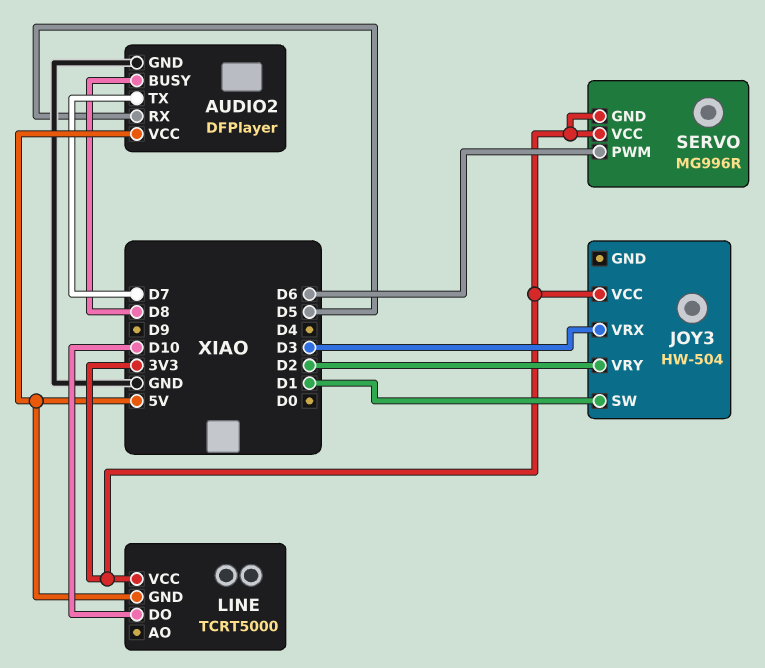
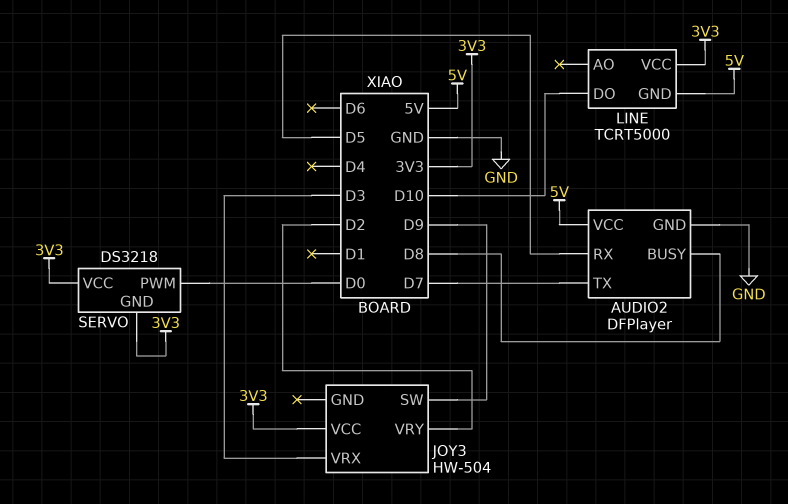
JOY3 pin SW: D1 -> D9
SERVO: MG996R -> DS3218
SERVO pin PWM: D6 -> D0

